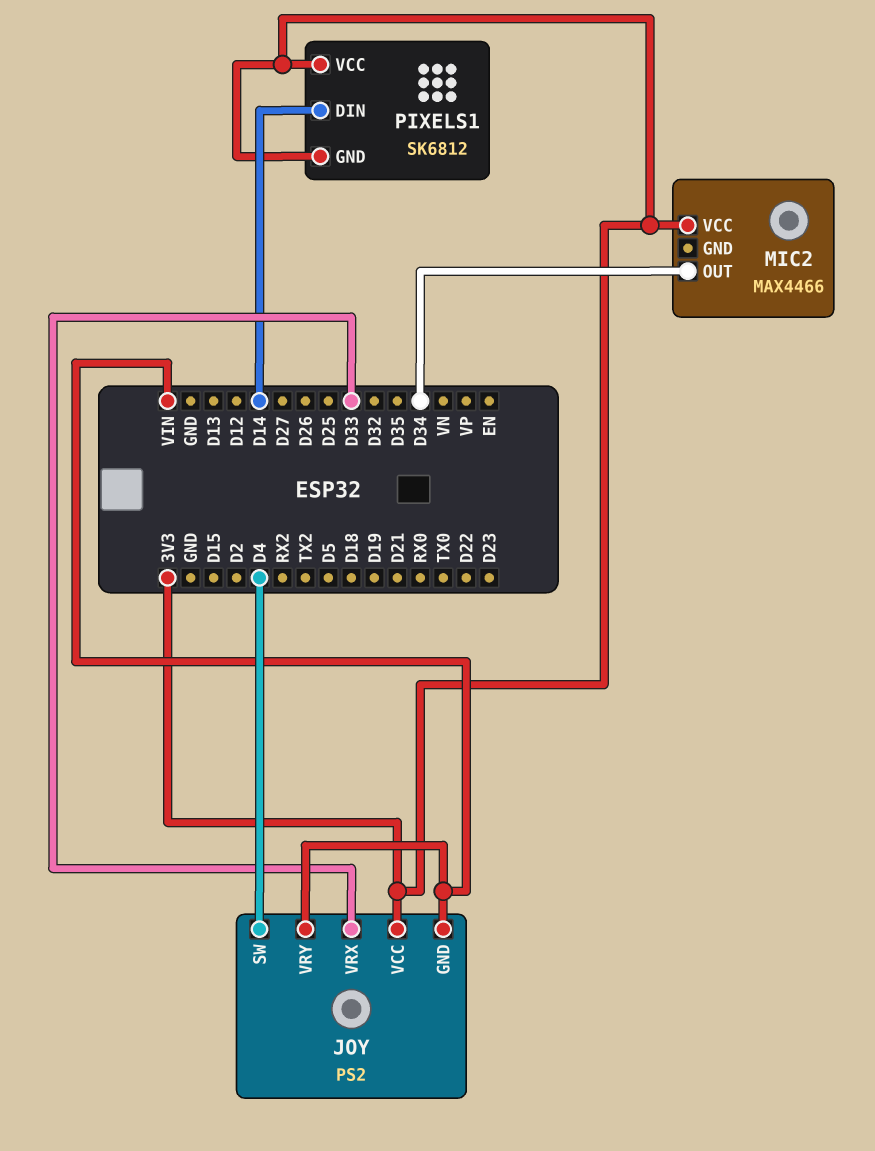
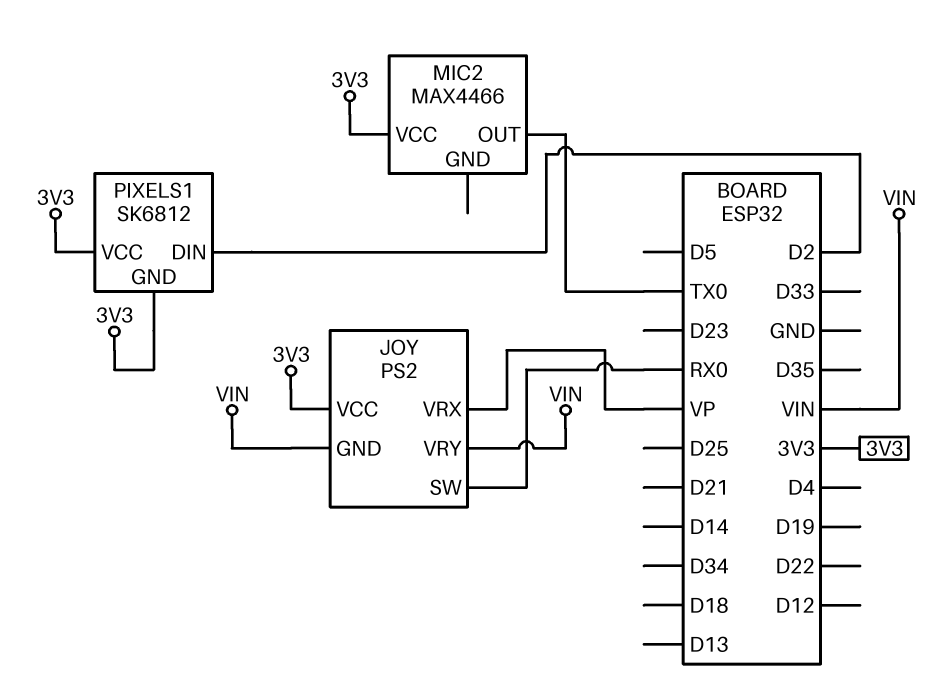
JOY pin SW: D4 -> RX0
JOY pin VRX: D33 -> VP
MIC2 pin OUT: D34 -> TX0
PIXELS1 pin DIN: D14 -> D2

